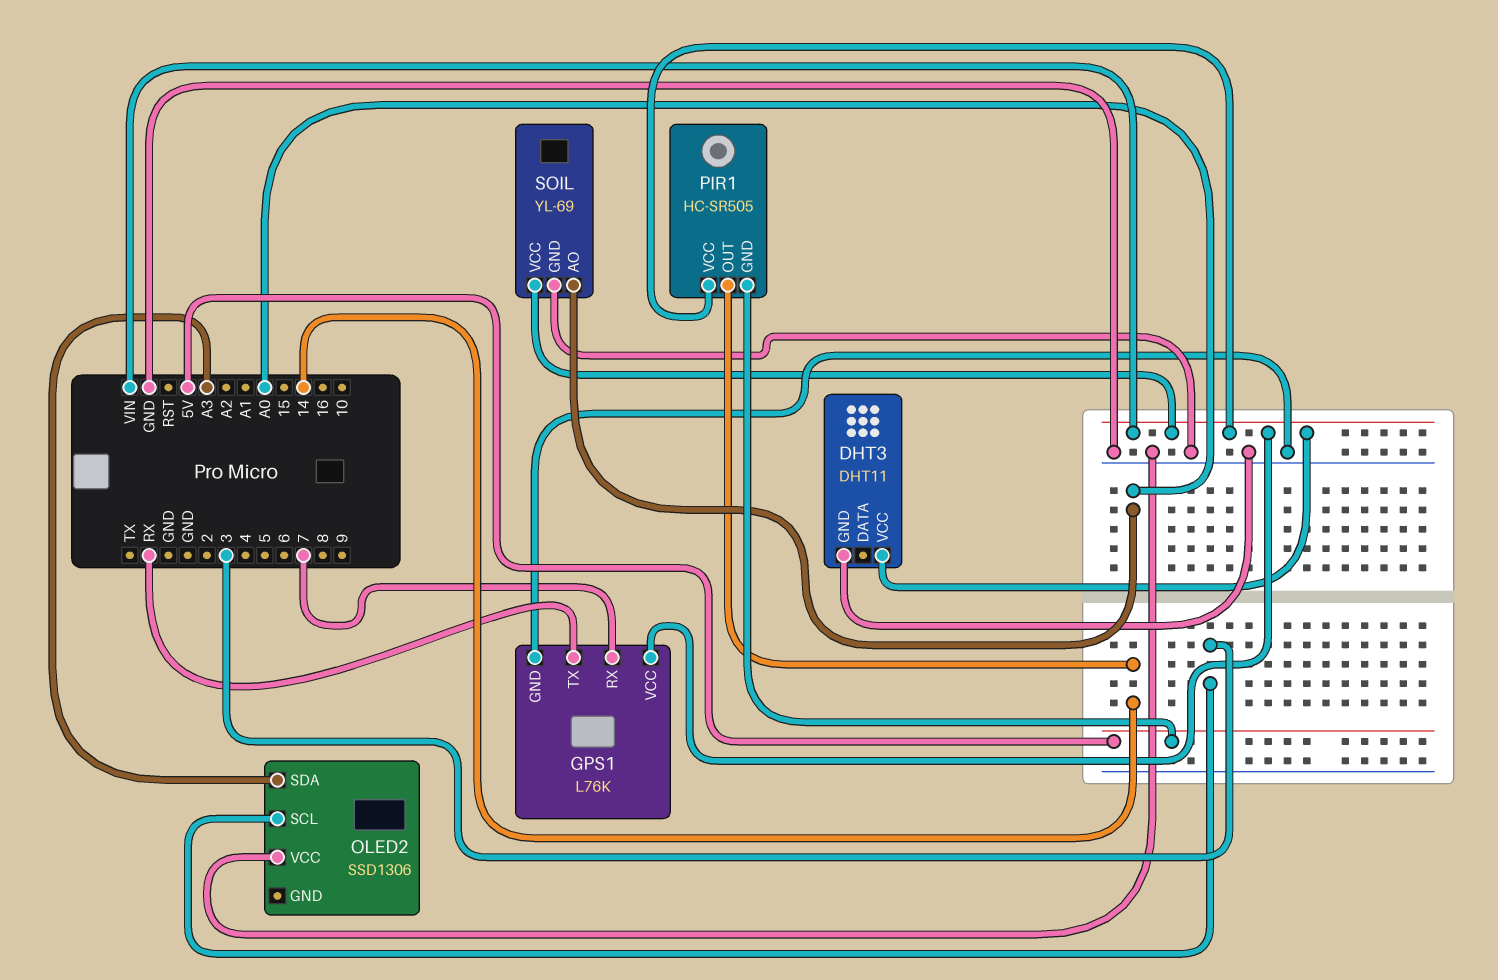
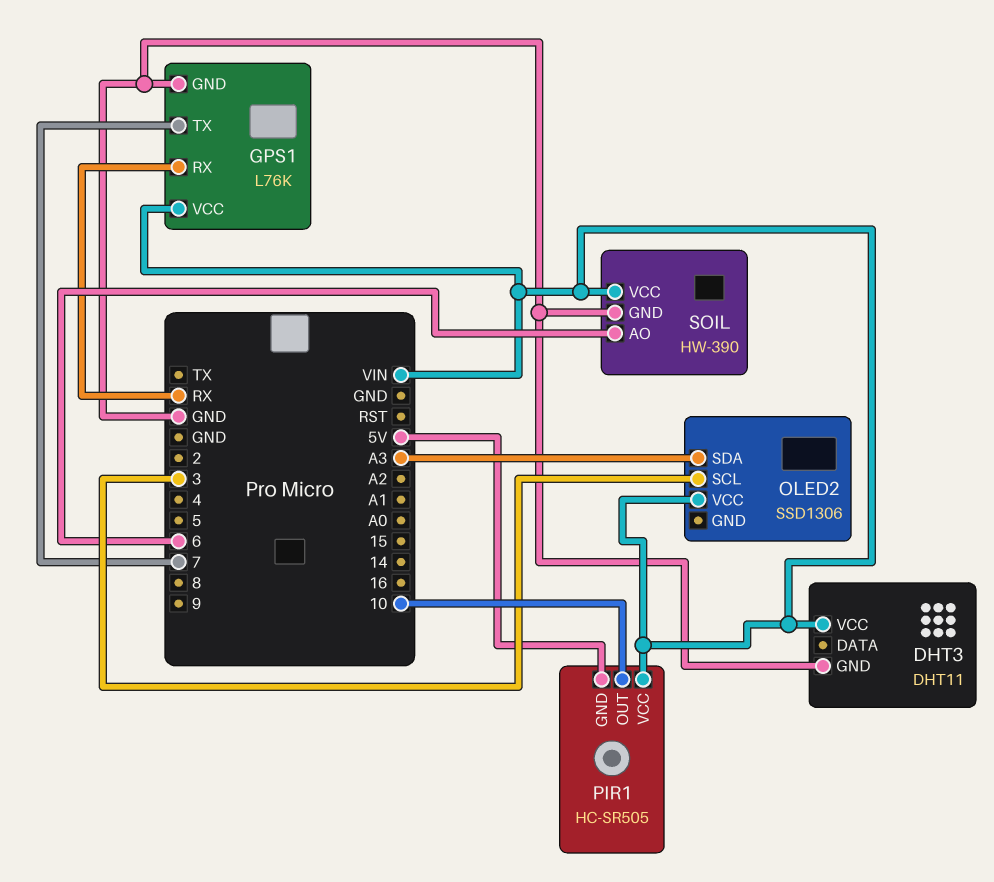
GPS1 pin RX: 7 -> RX
GPS1 pin TX: RX -> 7
OLED2 pin VCC: GND -> VIN
PIR1 pin OUT: 14 -> 10
SOIL: YL-69 -> HW-390
SOIL pin AO: A0 -> 6

